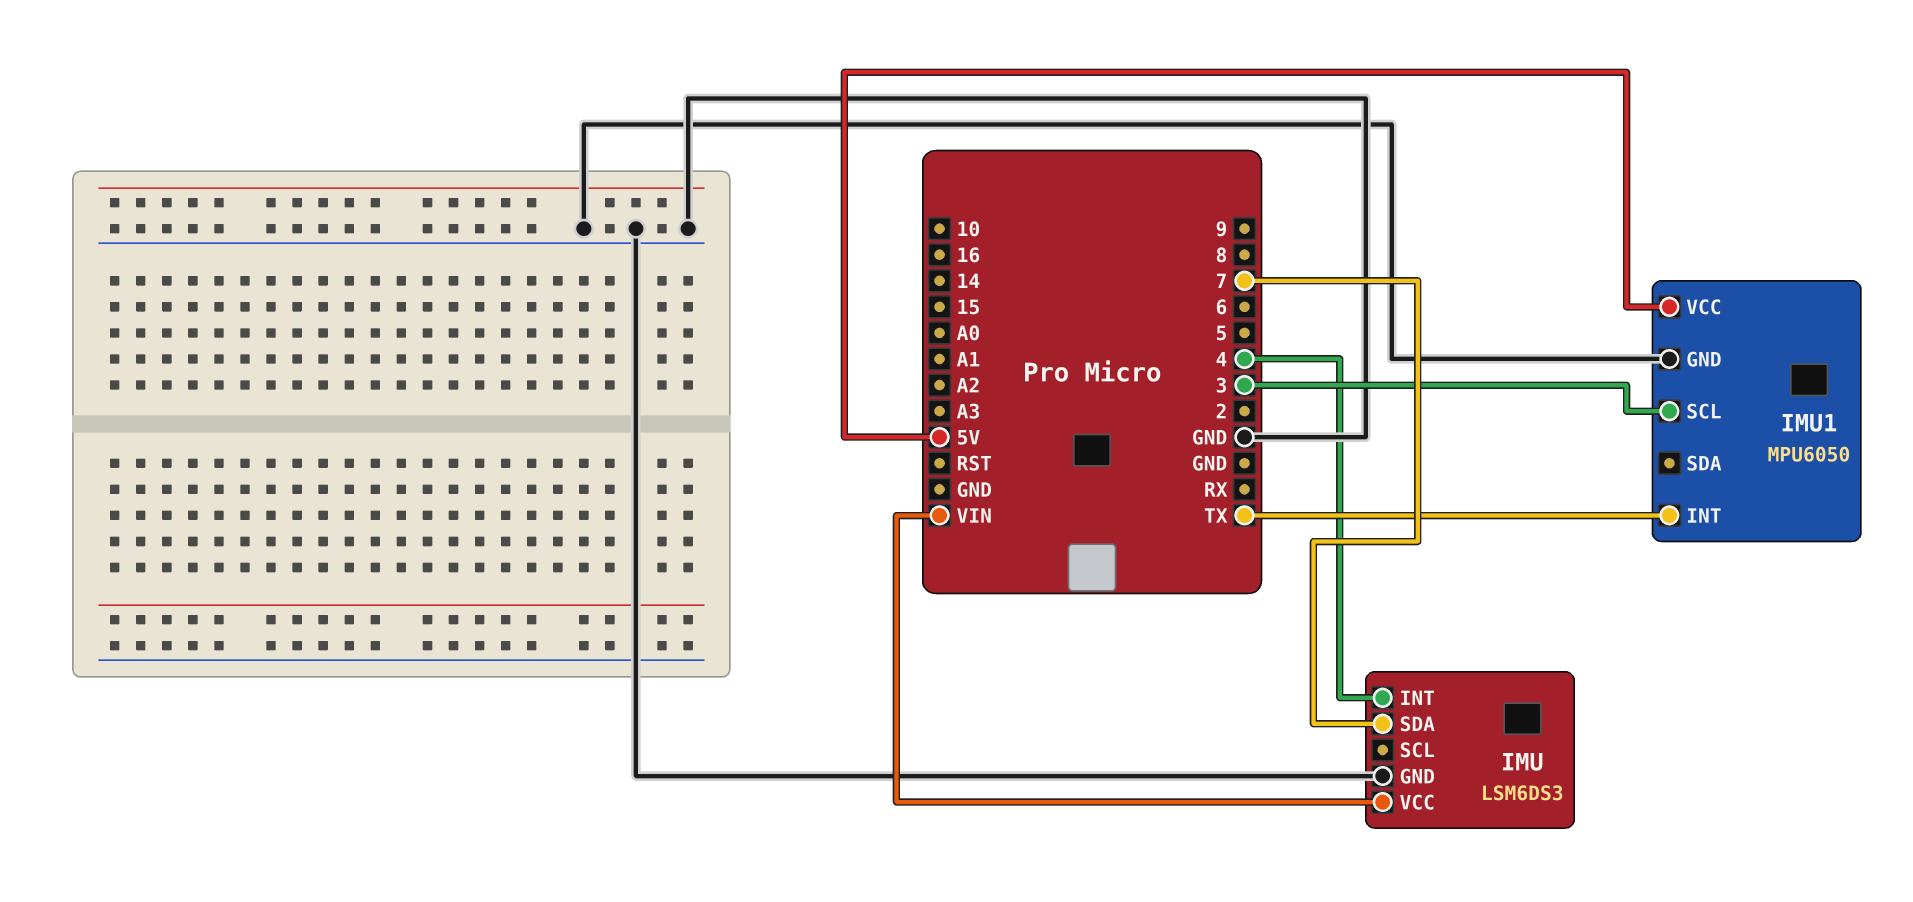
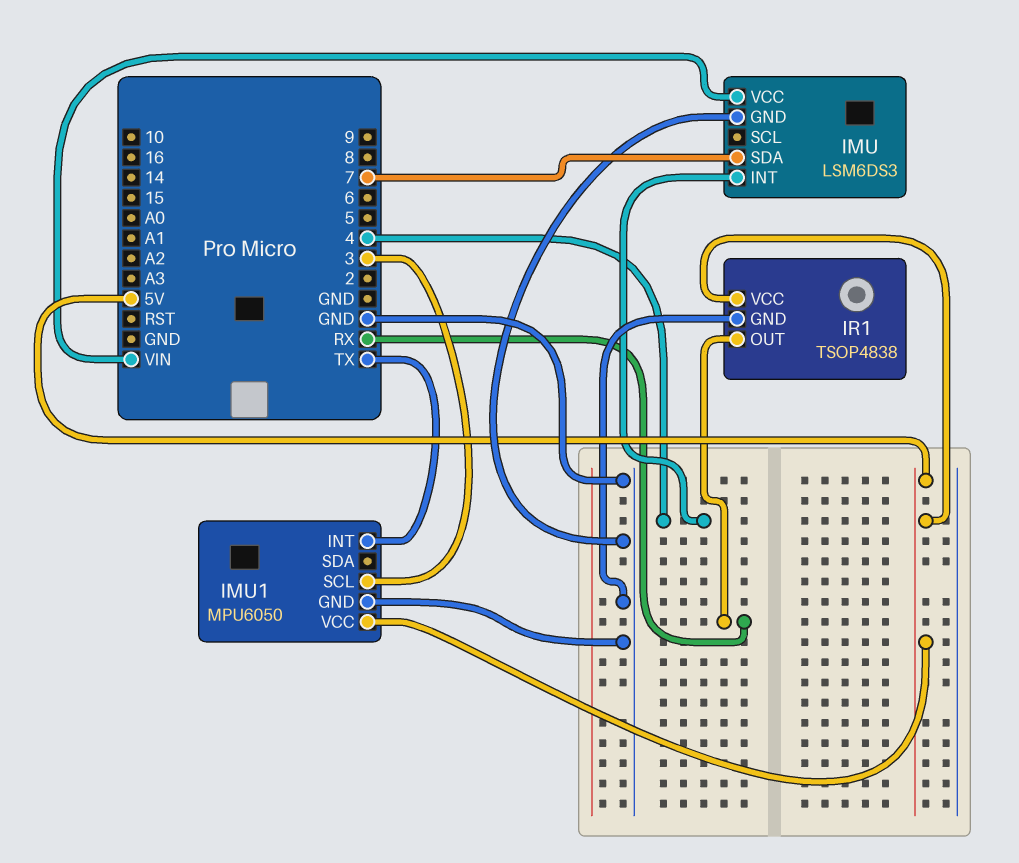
IR1: none -> TSOP4838
IR1 pin GND: none -> GND
IR1 pin OUT: none -> RX
IR1 pin VCC: none -> 5V

